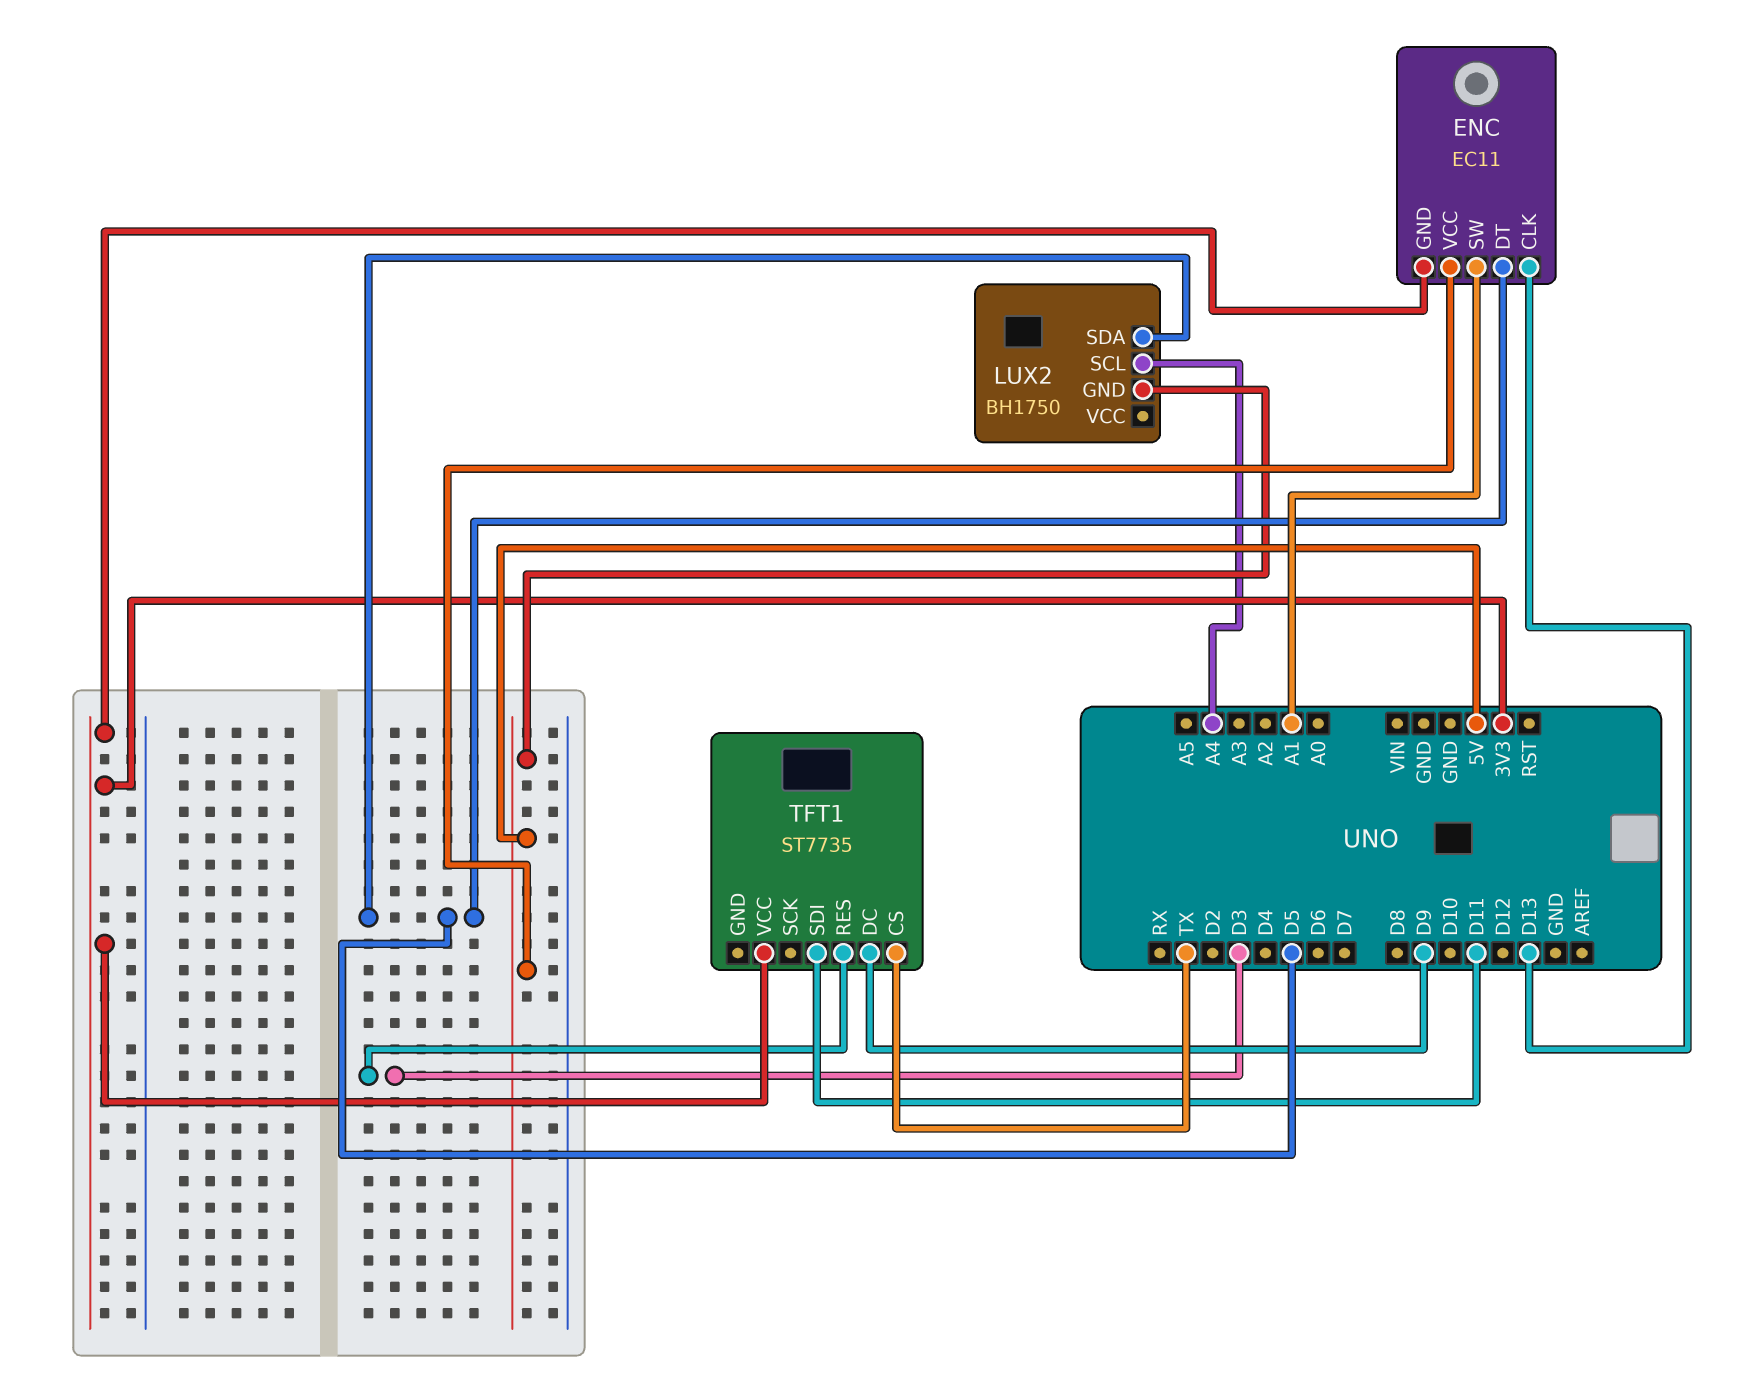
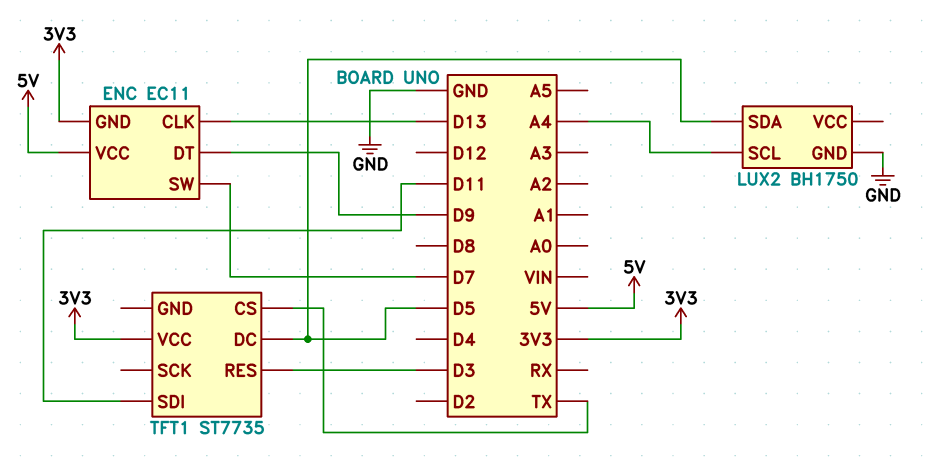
ENC pin DT: D5 -> D9
ENC pin SW: A1 -> D7
LUX2 pin GND: 5V -> GND
TFT1 pin DC: D9 -> D5

